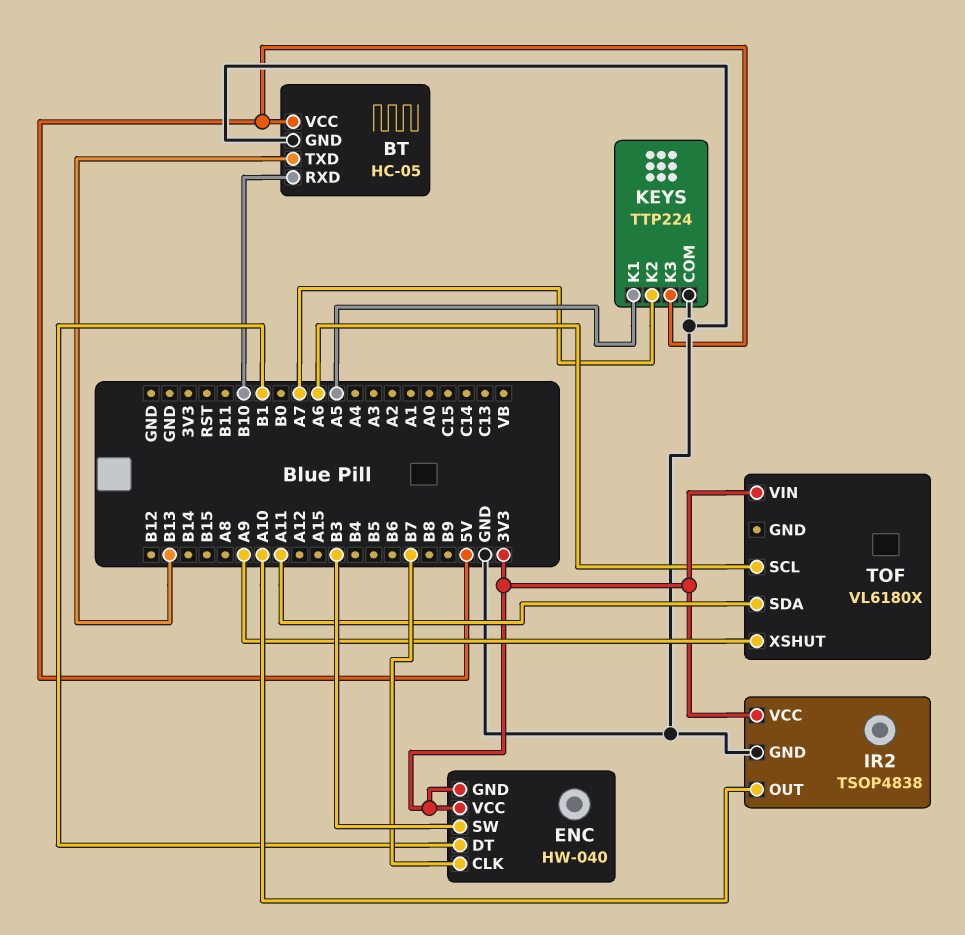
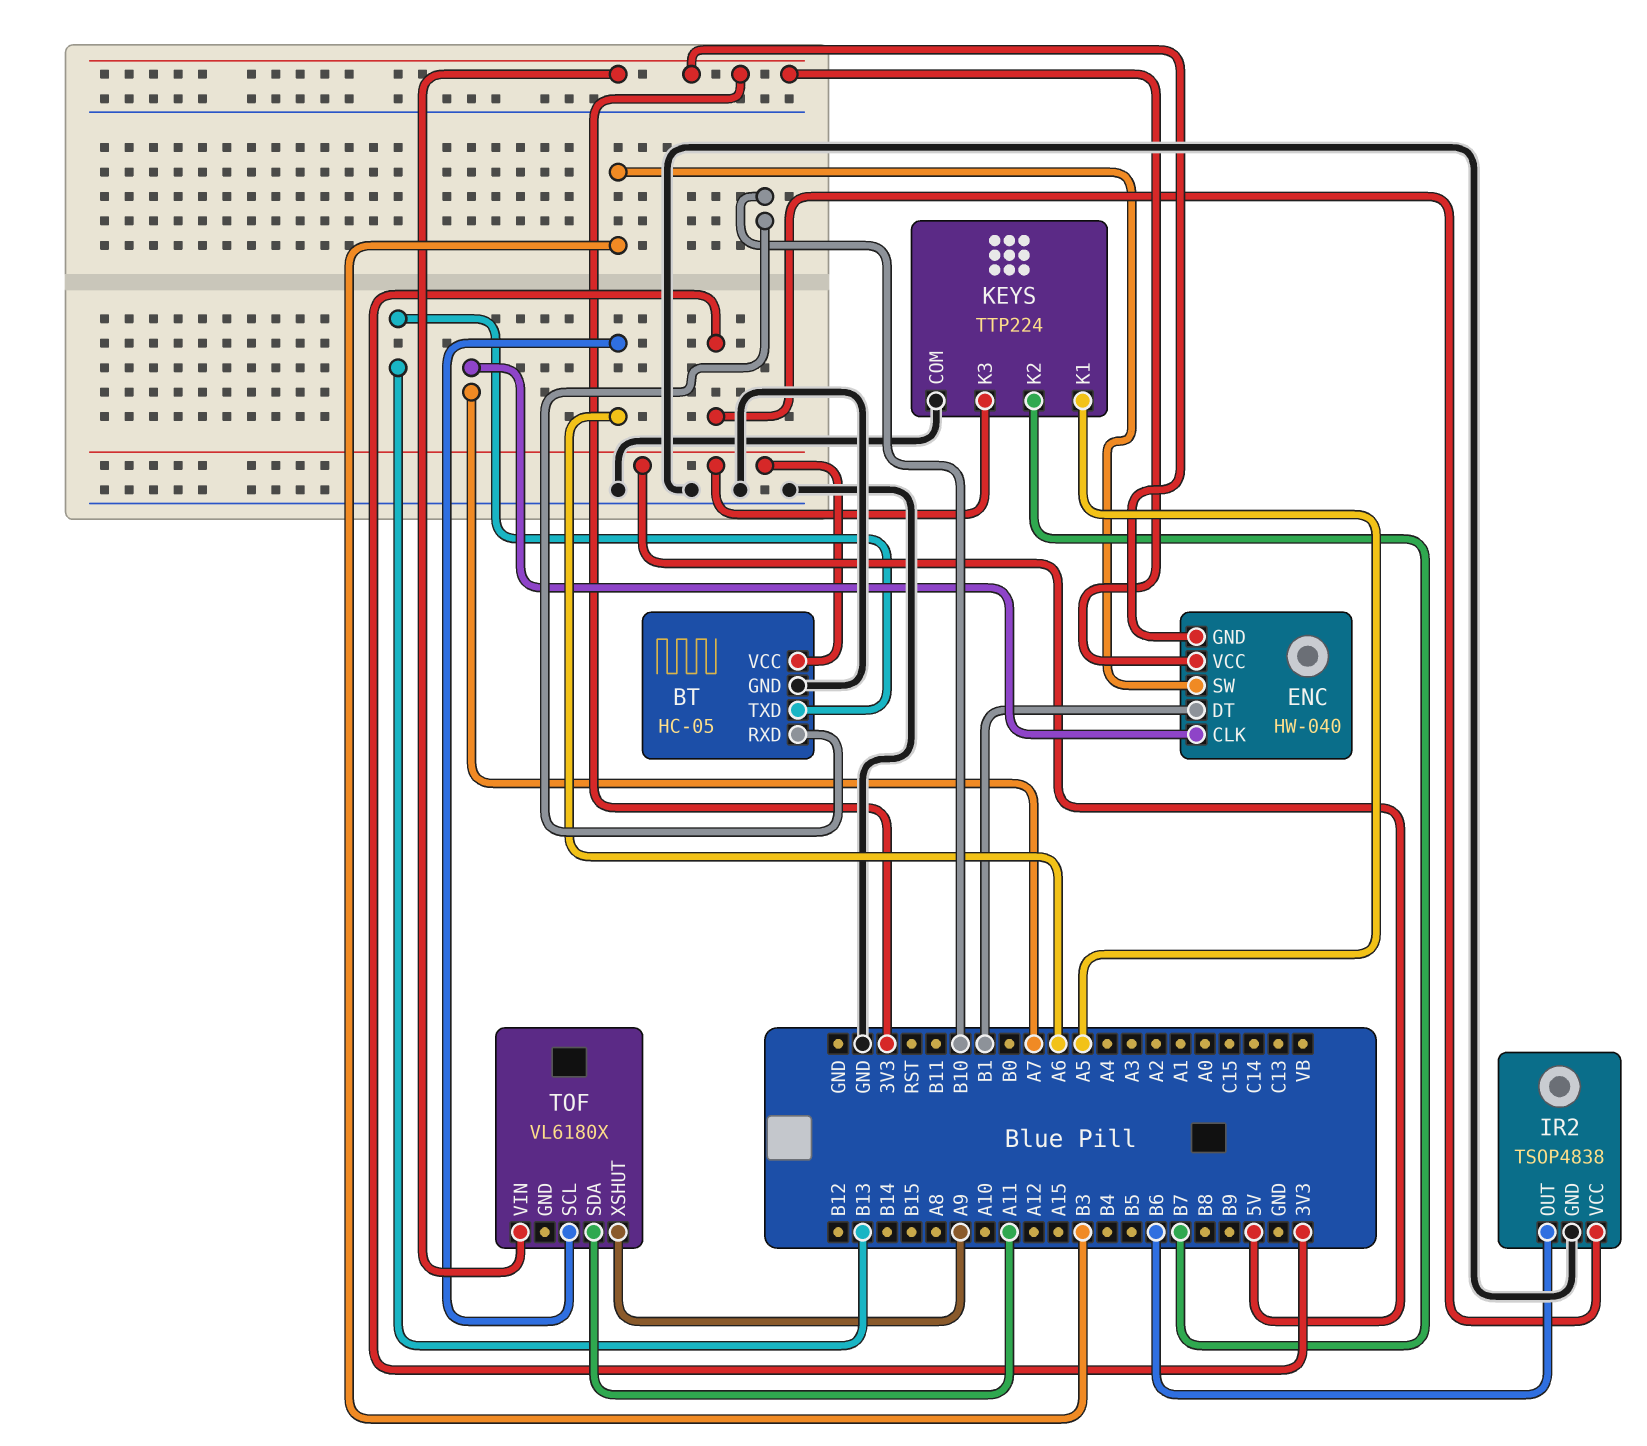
ENC pin CLK: B7 -> A7
IR2 pin OUT: A10 -> B6
KEYS pin K2: A7 -> B7

